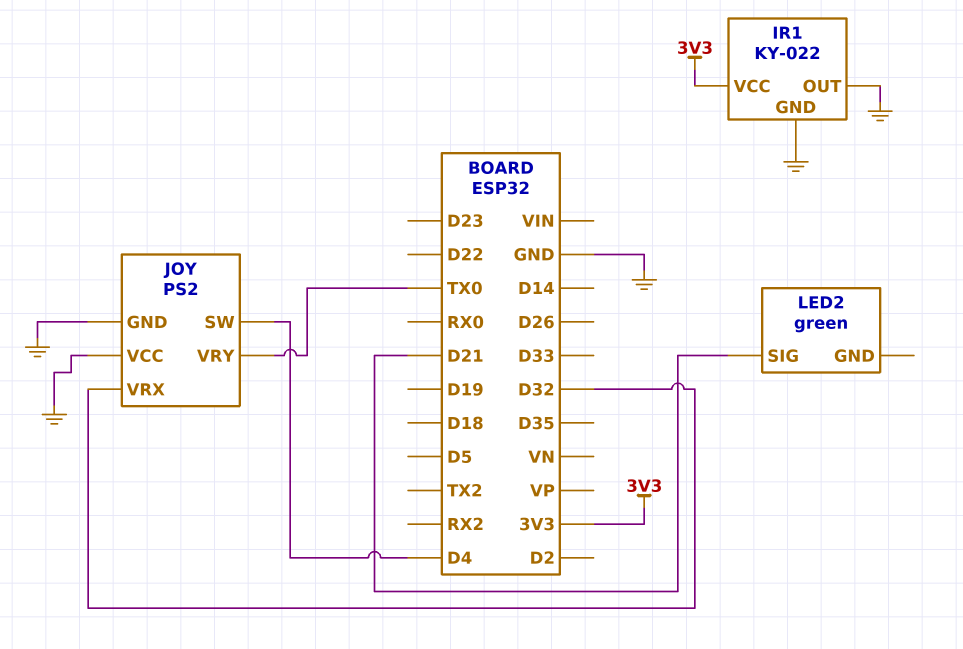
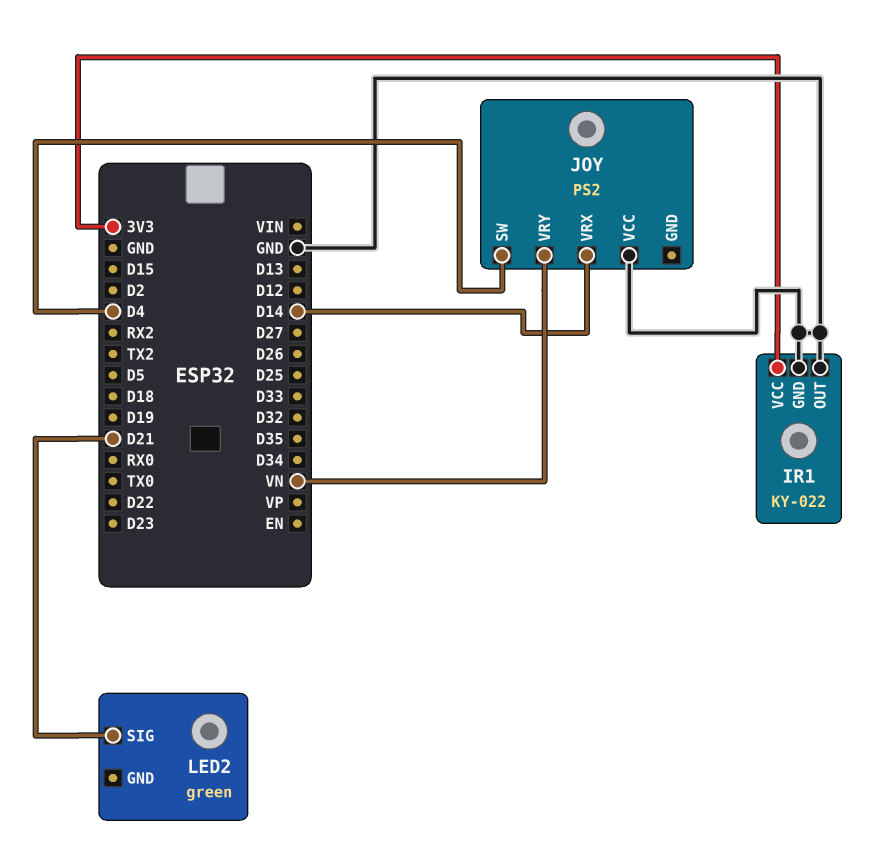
JOY pin GND: GND -> none
JOY pin VRX: D32 -> D14
JOY pin VRY: TX0 -> VN

